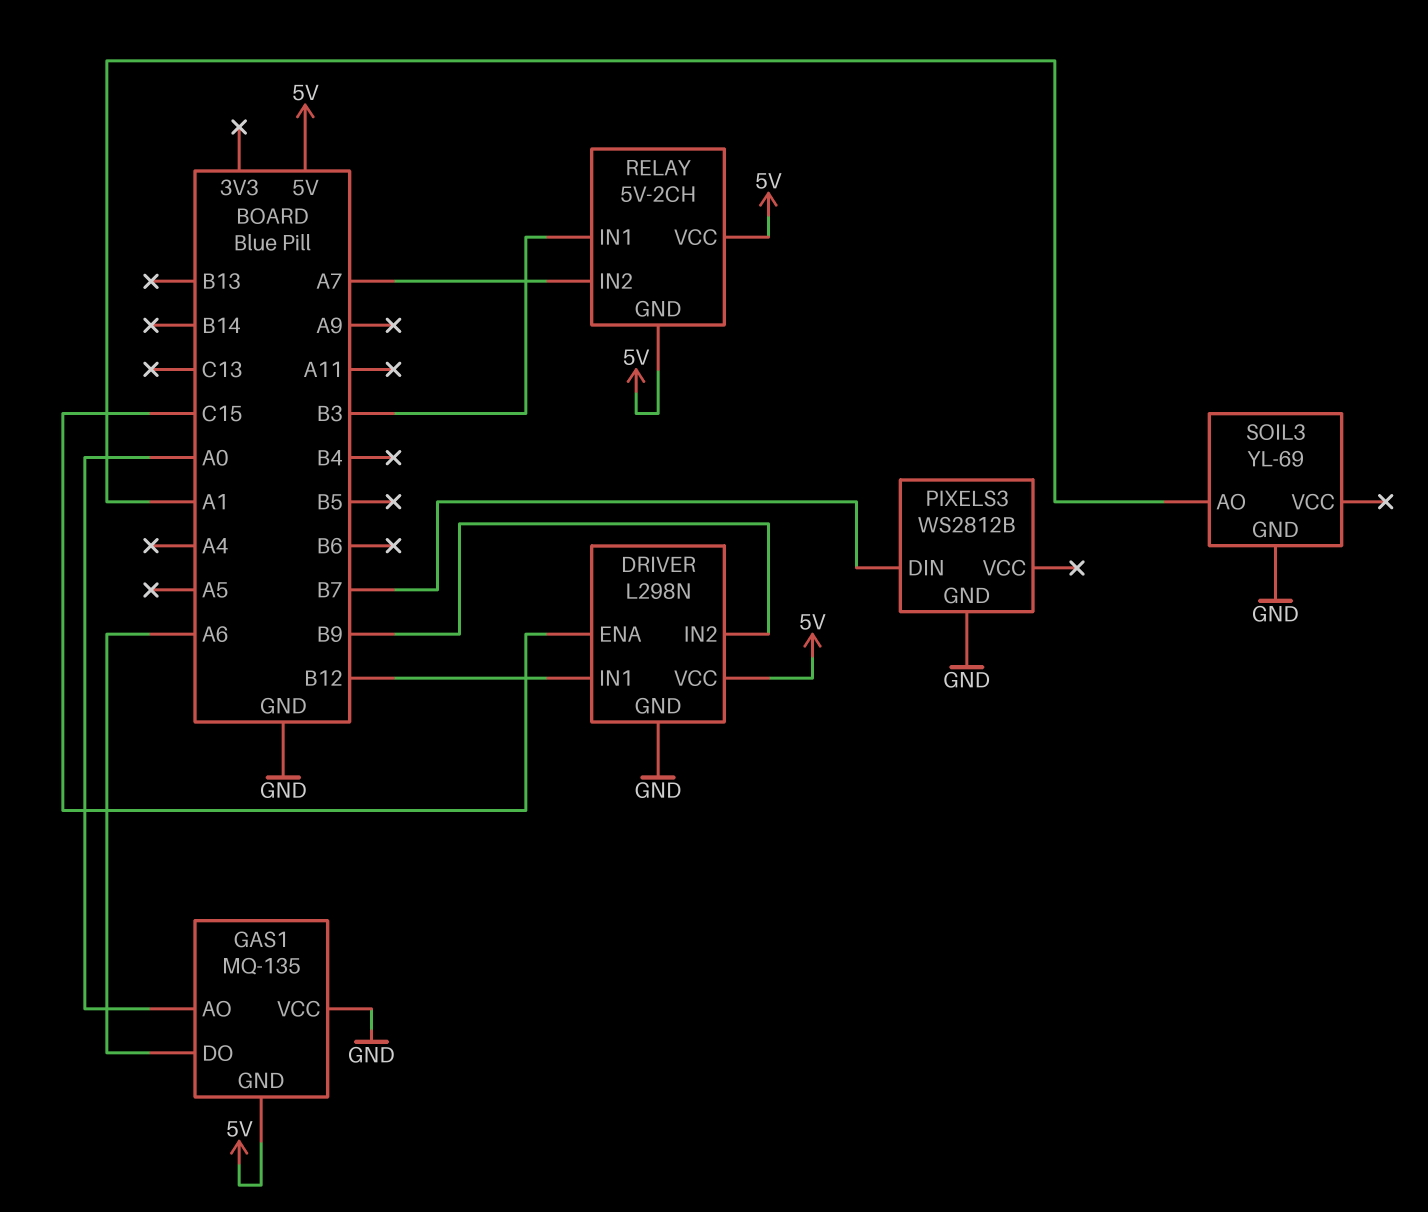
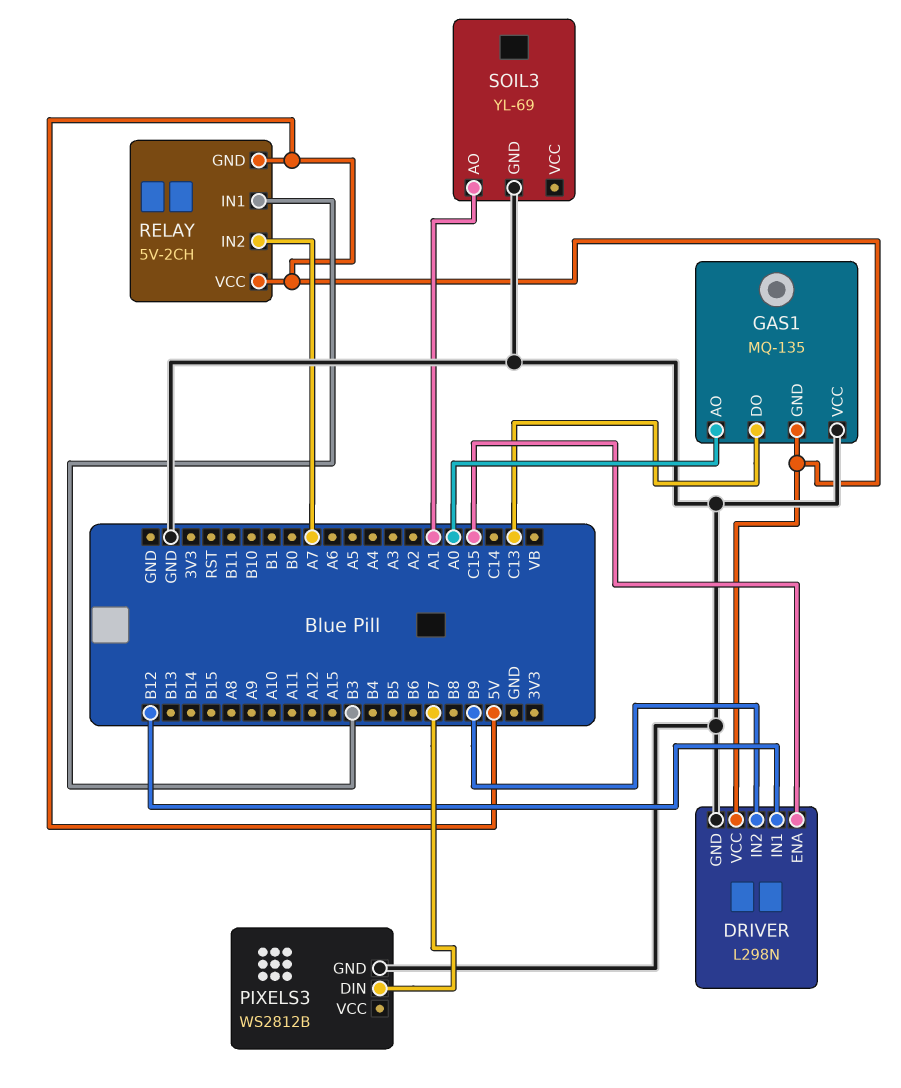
GAS1 pin DO: A6 -> C13

